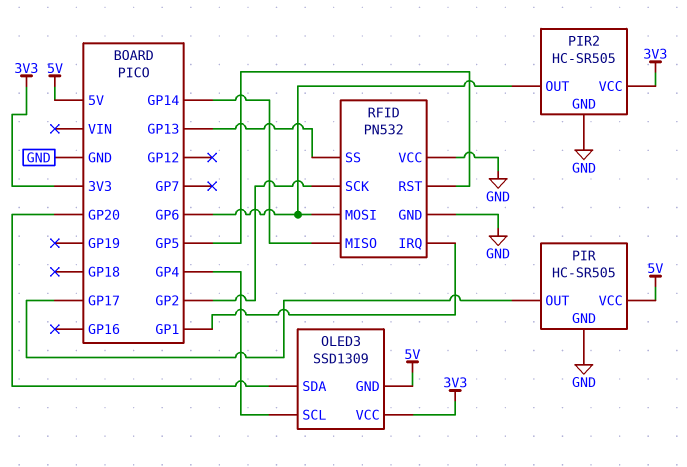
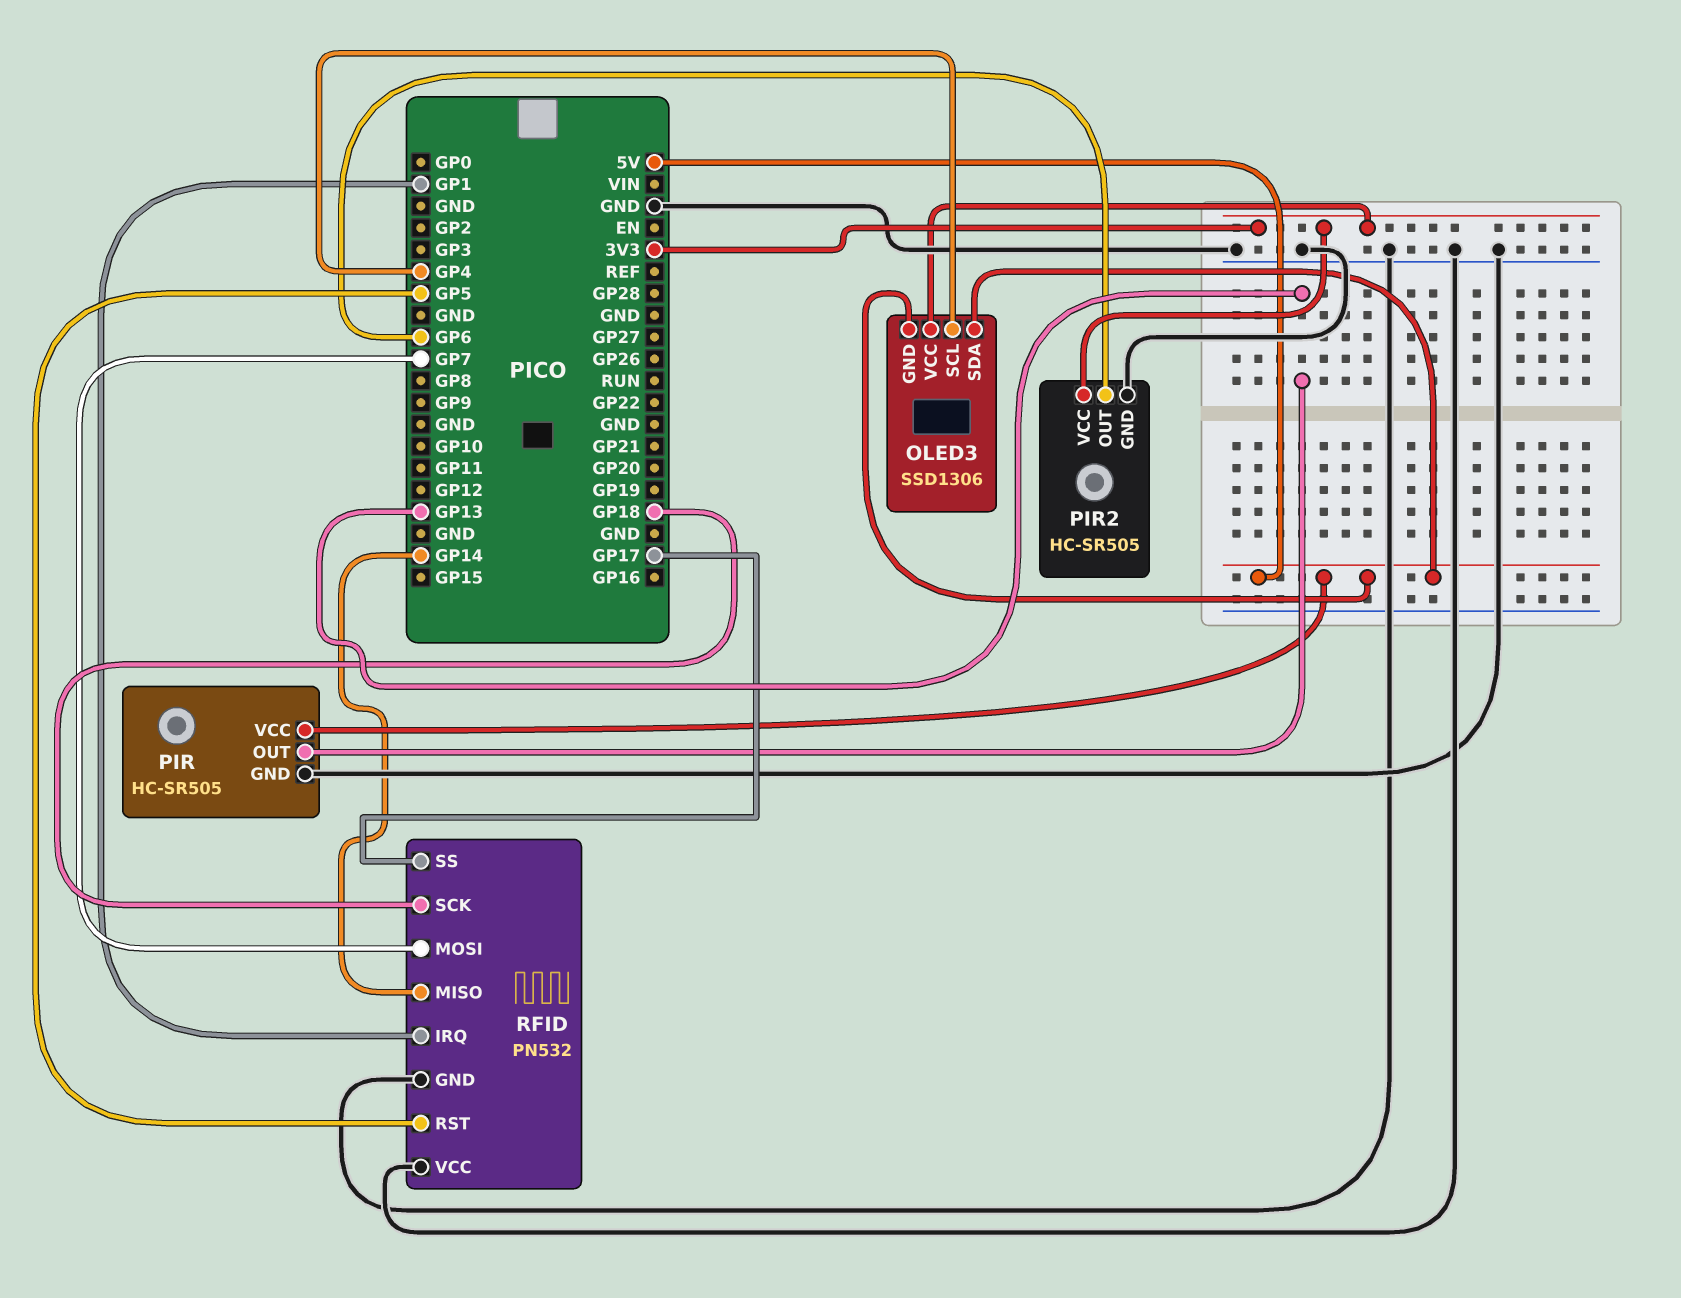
OLED3: SSD1309 -> SSD1306
OLED3 pin SDA: GP20 -> 5V
PIR pin OUT: GP17 -> GP13
RFID pin MOSI: GP6 -> GP7
RFID pin SCK: GP2 -> GP18
RFID pin SS: GP13 -> GP17

